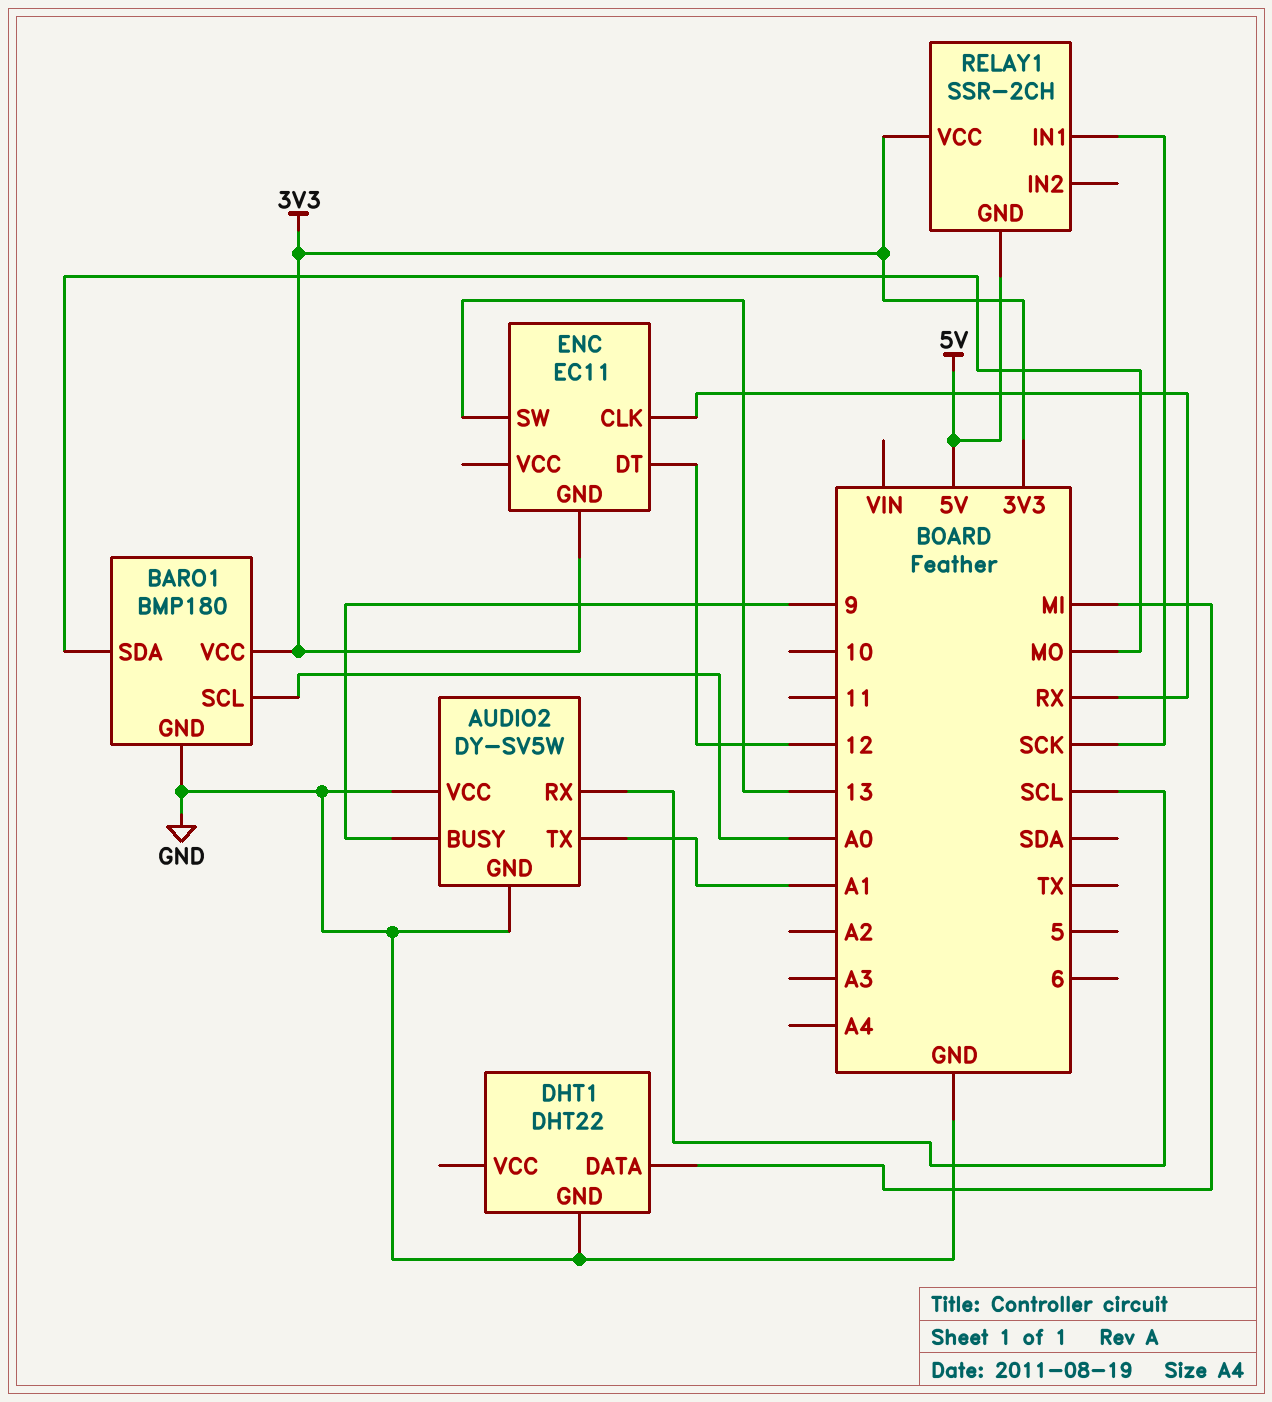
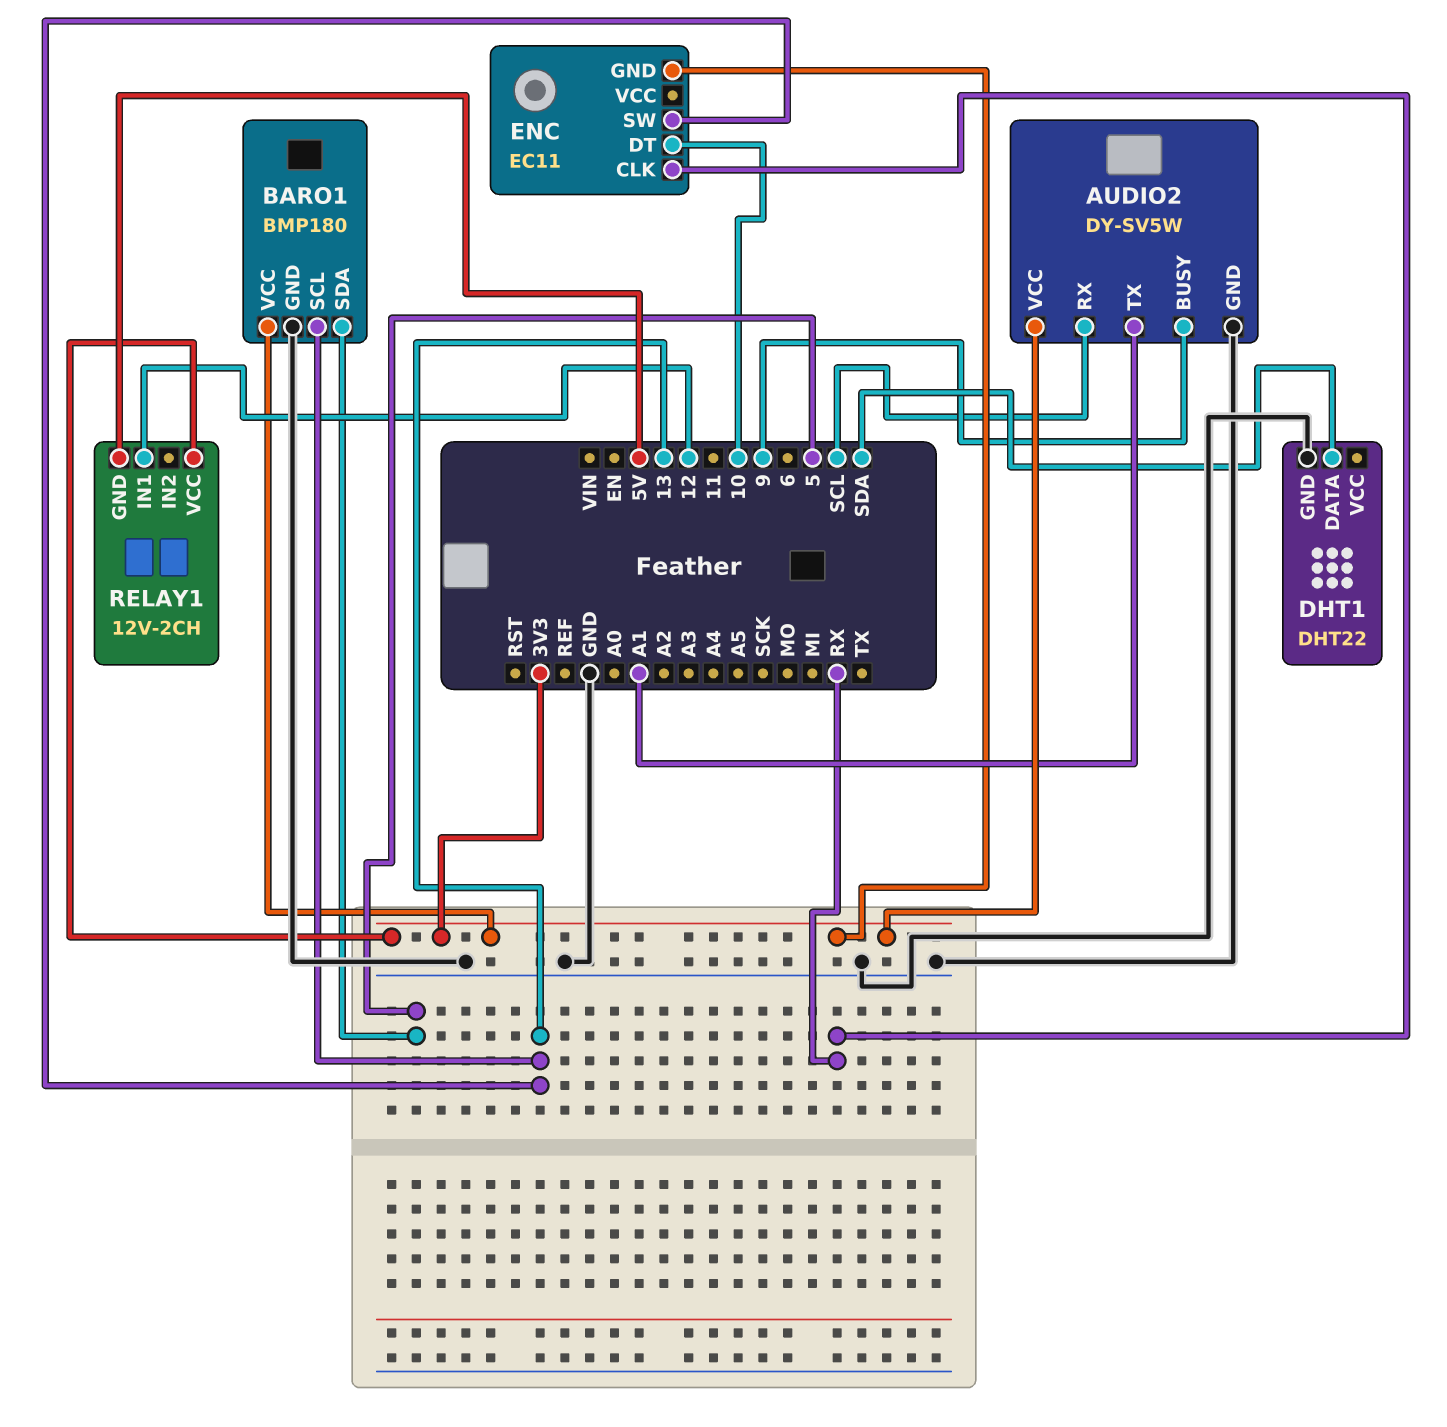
AUDIO2 pin VCC: GND -> 3V3
BARO1 pin SCL: A0 -> 13
BARO1 pin SDA: MO -> 5
DHT1 pin DATA: MI -> SDA
ENC pin DT: 12 -> 10
RELAY1: SSR-2CH -> 12V-2CH
RELAY1 pin IN1: SCK -> 12

